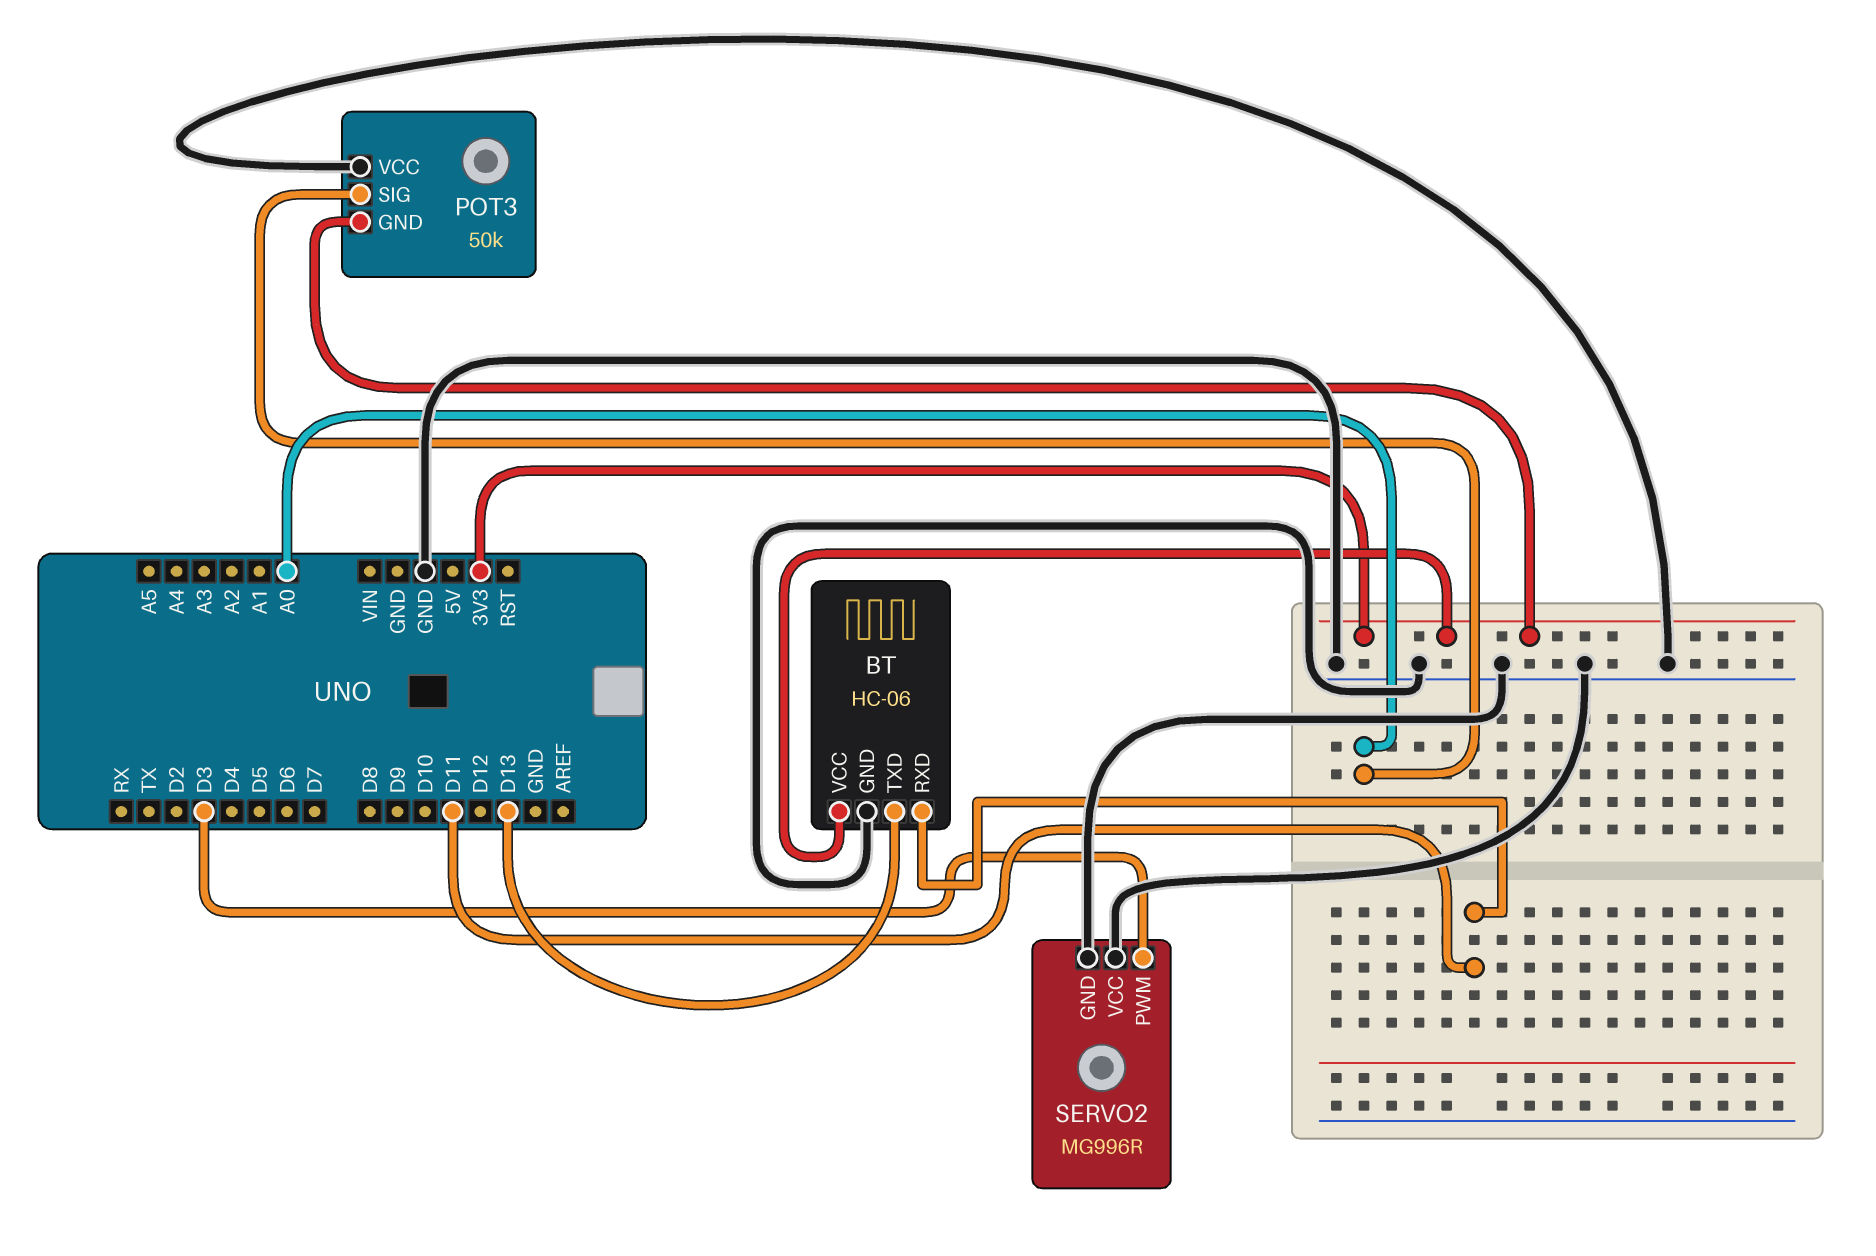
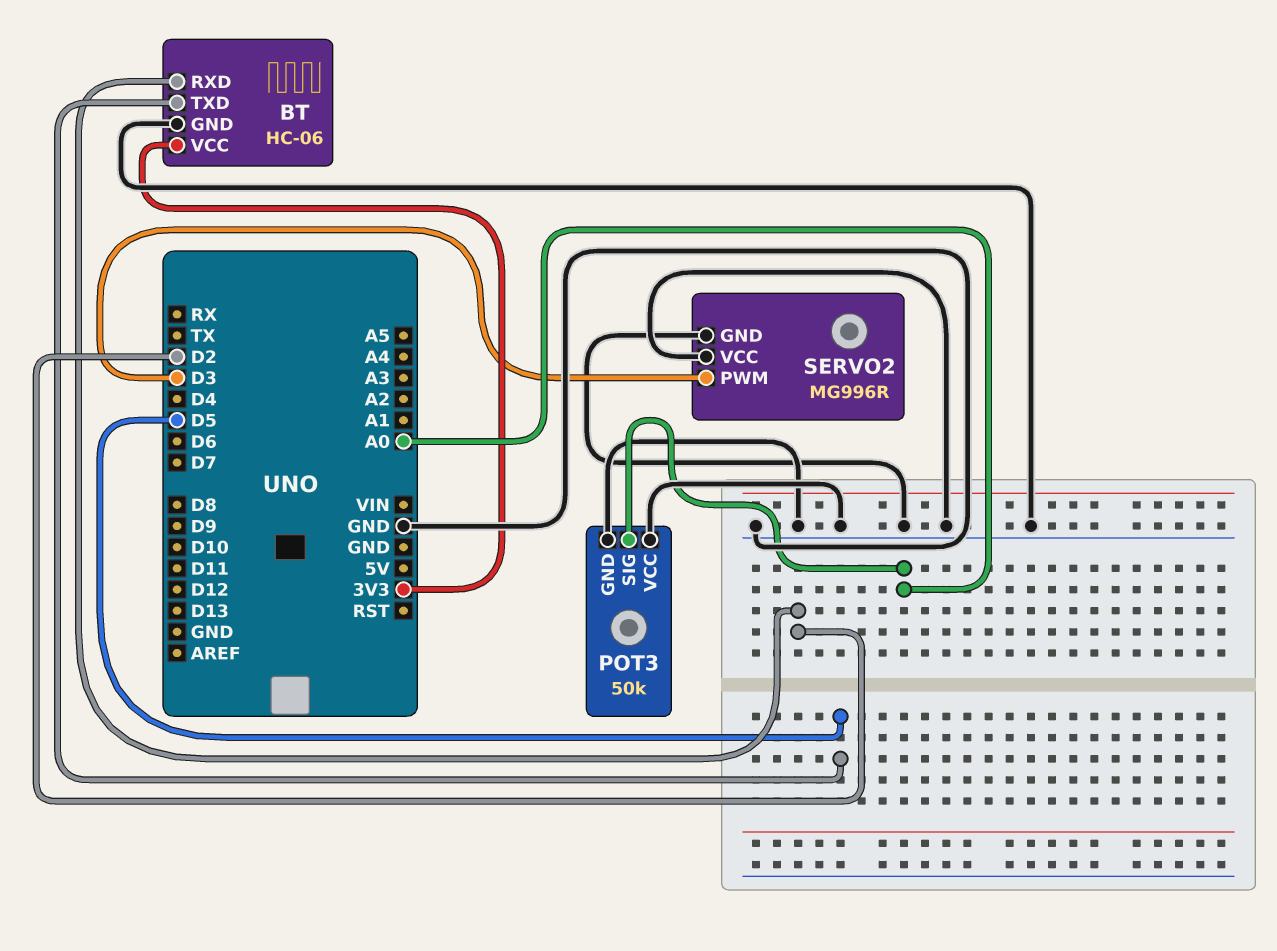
BT pin RXD: D11 -> D2
BT pin TXD: D13 -> D5
POT3 pin GND: 3V3 -> GND

